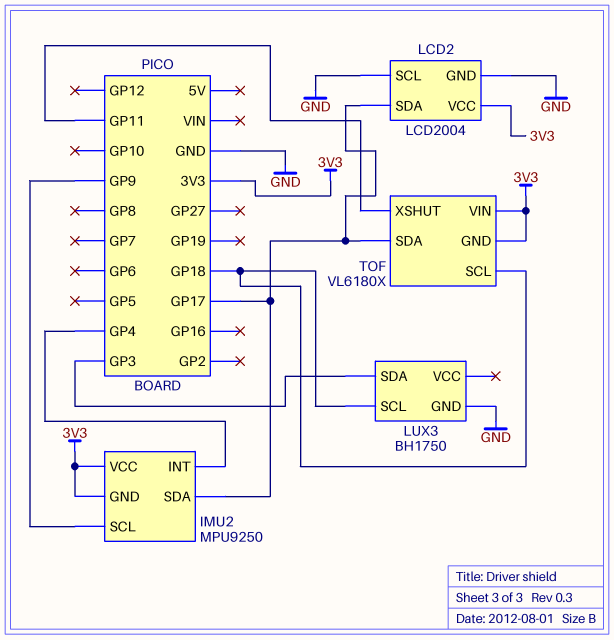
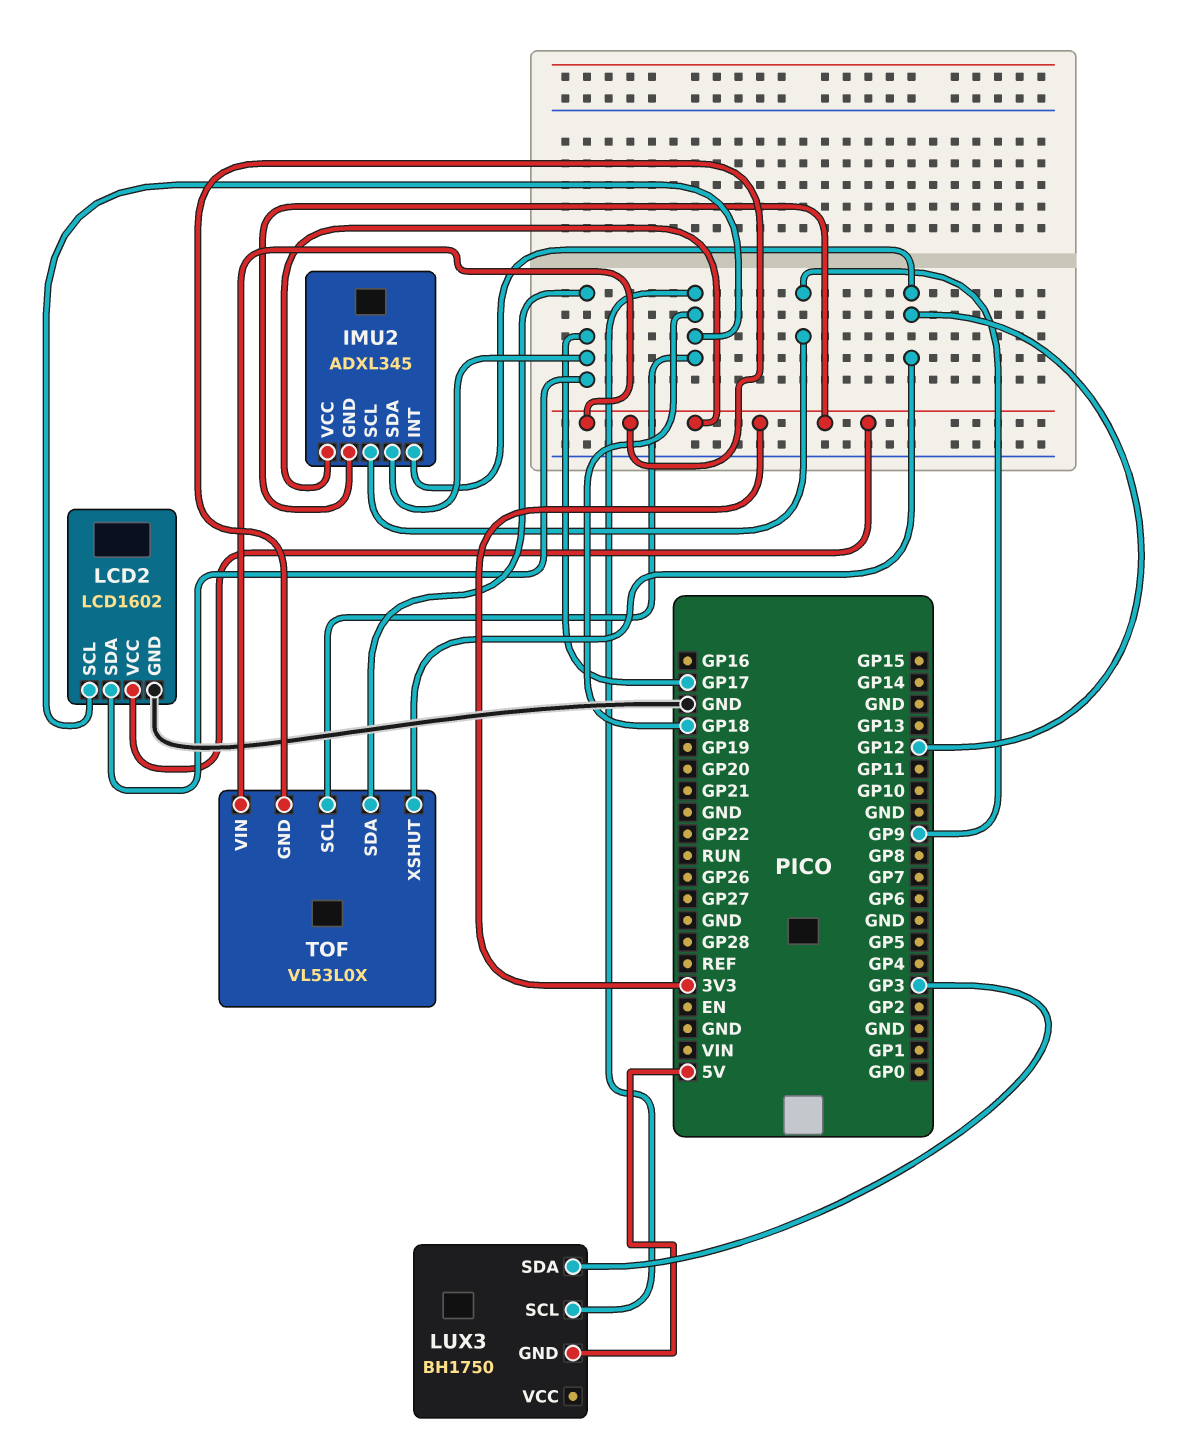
IMU2: MPU9250 -> ADXL345
IMU2 pin INT: GP4 -> GP12
LCD2: LCD2004 -> LCD1602
LCD2 pin SCL: GND -> GP18
LUX3 pin GND: GND -> 5V
TOF: VL6180X -> VL53L0X
TOF pin XSHUT: GP11 -> GP12

